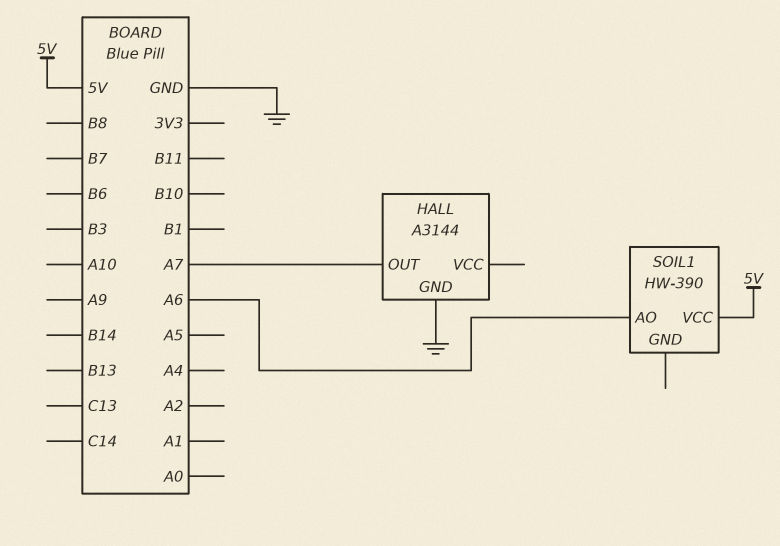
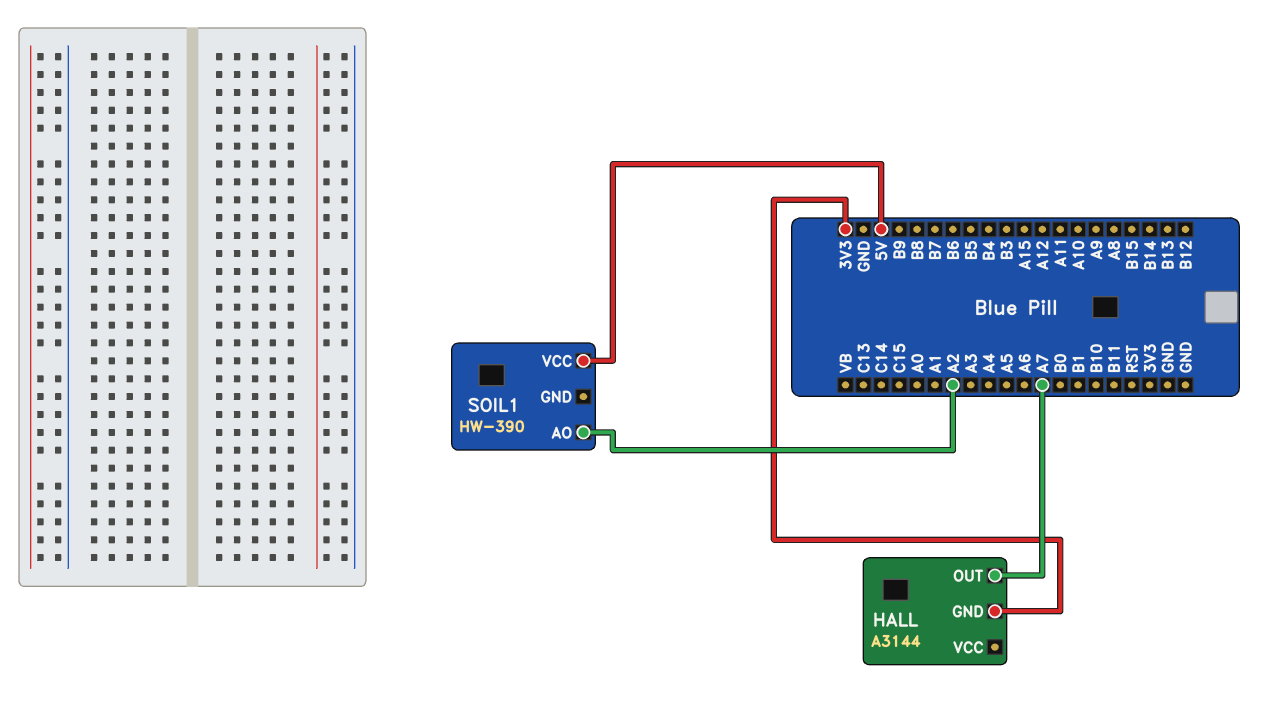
HALL pin GND: GND -> 3V3
SOIL1 pin AO: A6 -> A2

